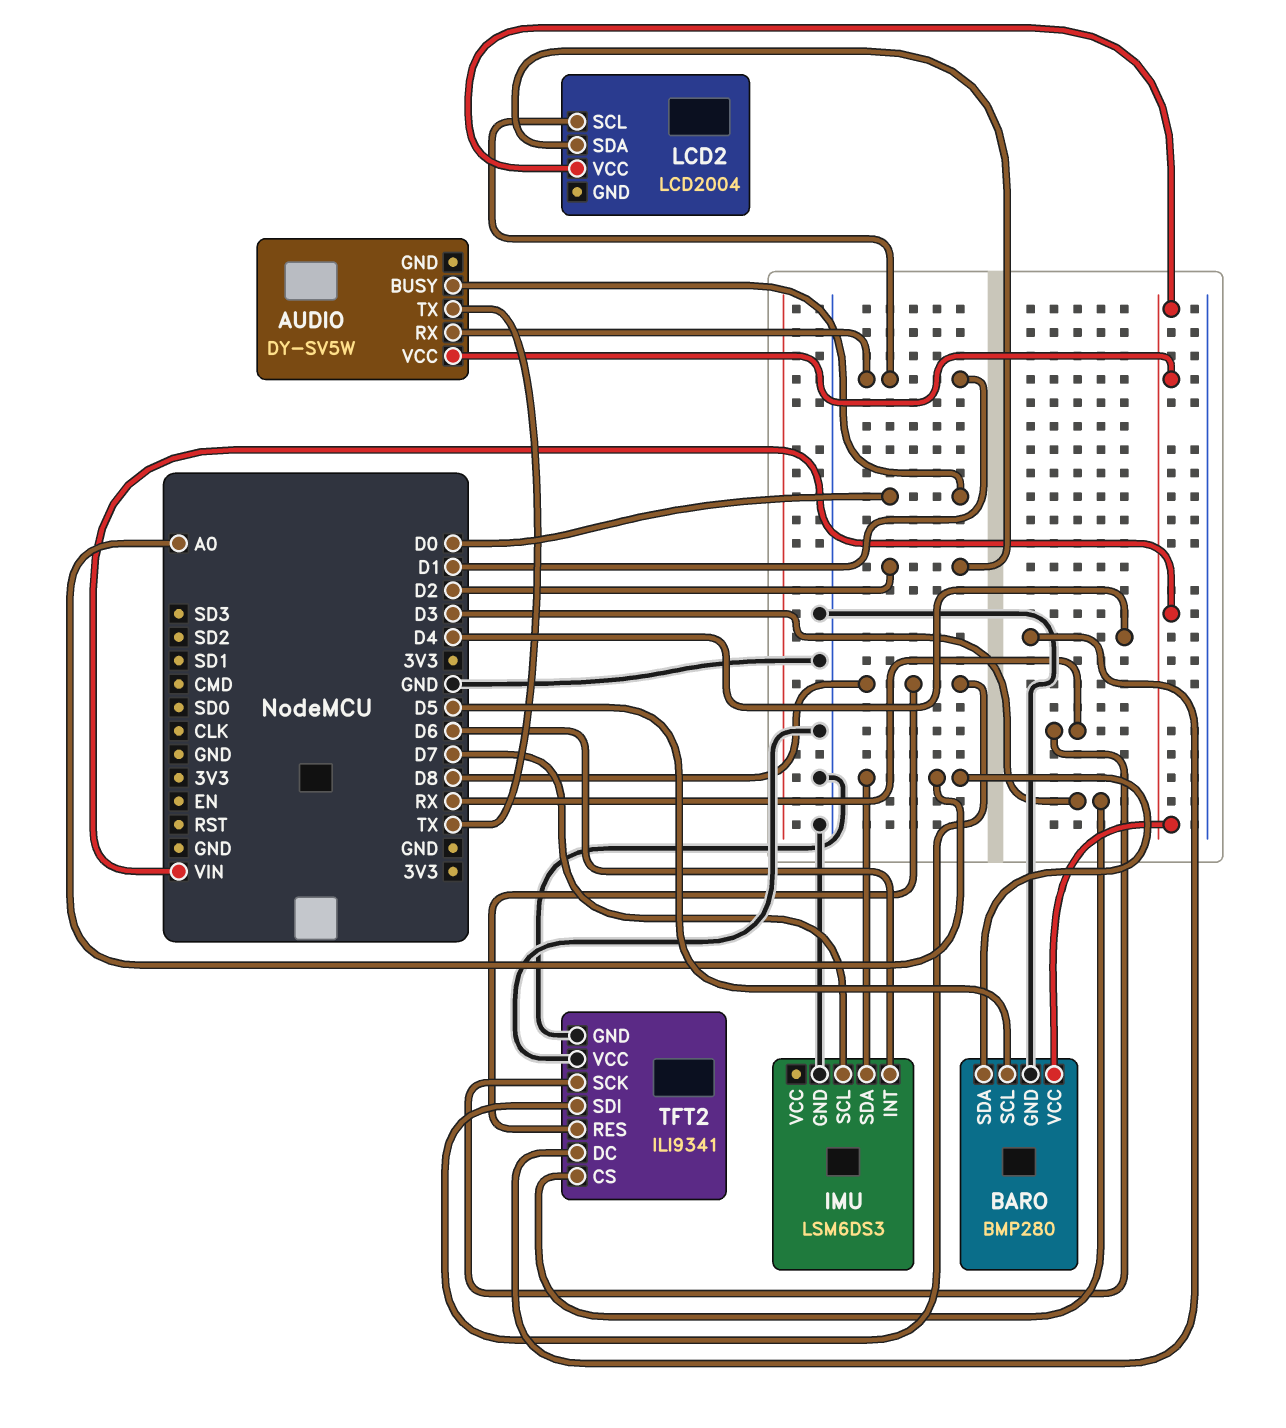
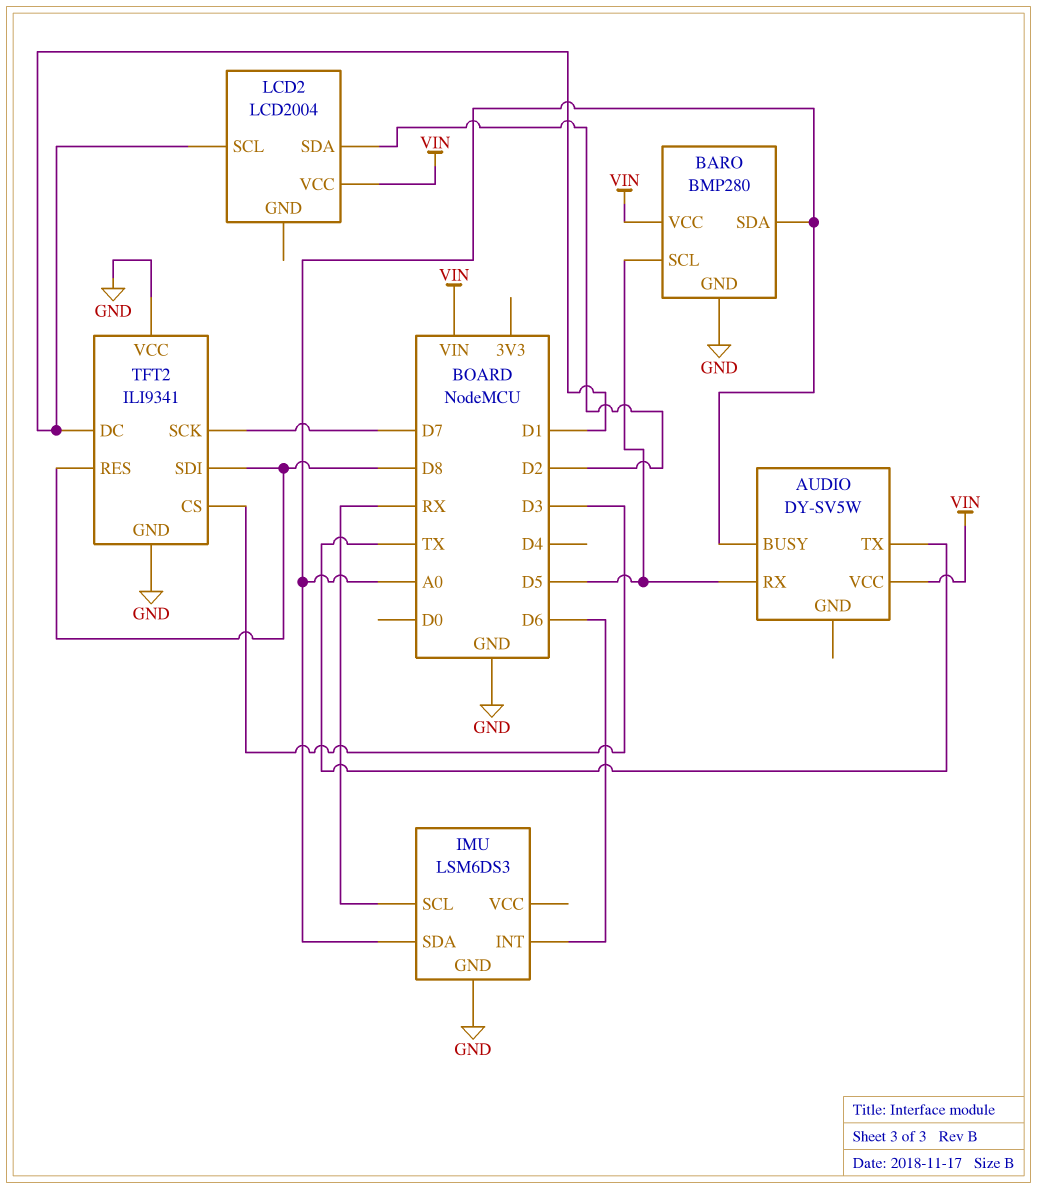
AUDIO pin BUSY: D0 -> A0
AUDIO pin RX: D1 -> D5
IMU pin SCL: D7 -> RX
TFT2 pin DC: D4 -> D1
TFT2 pin SCK: RX -> D7

